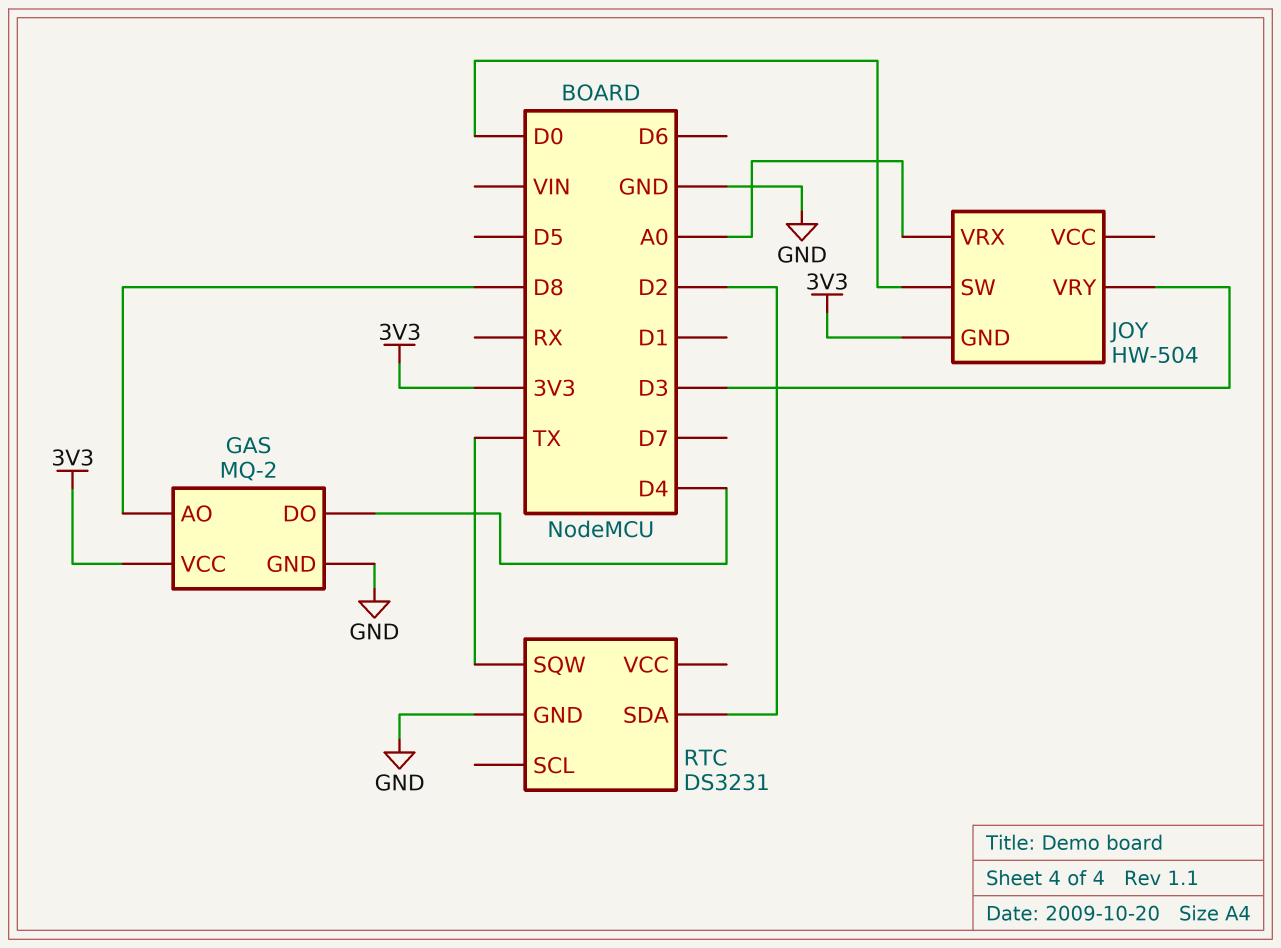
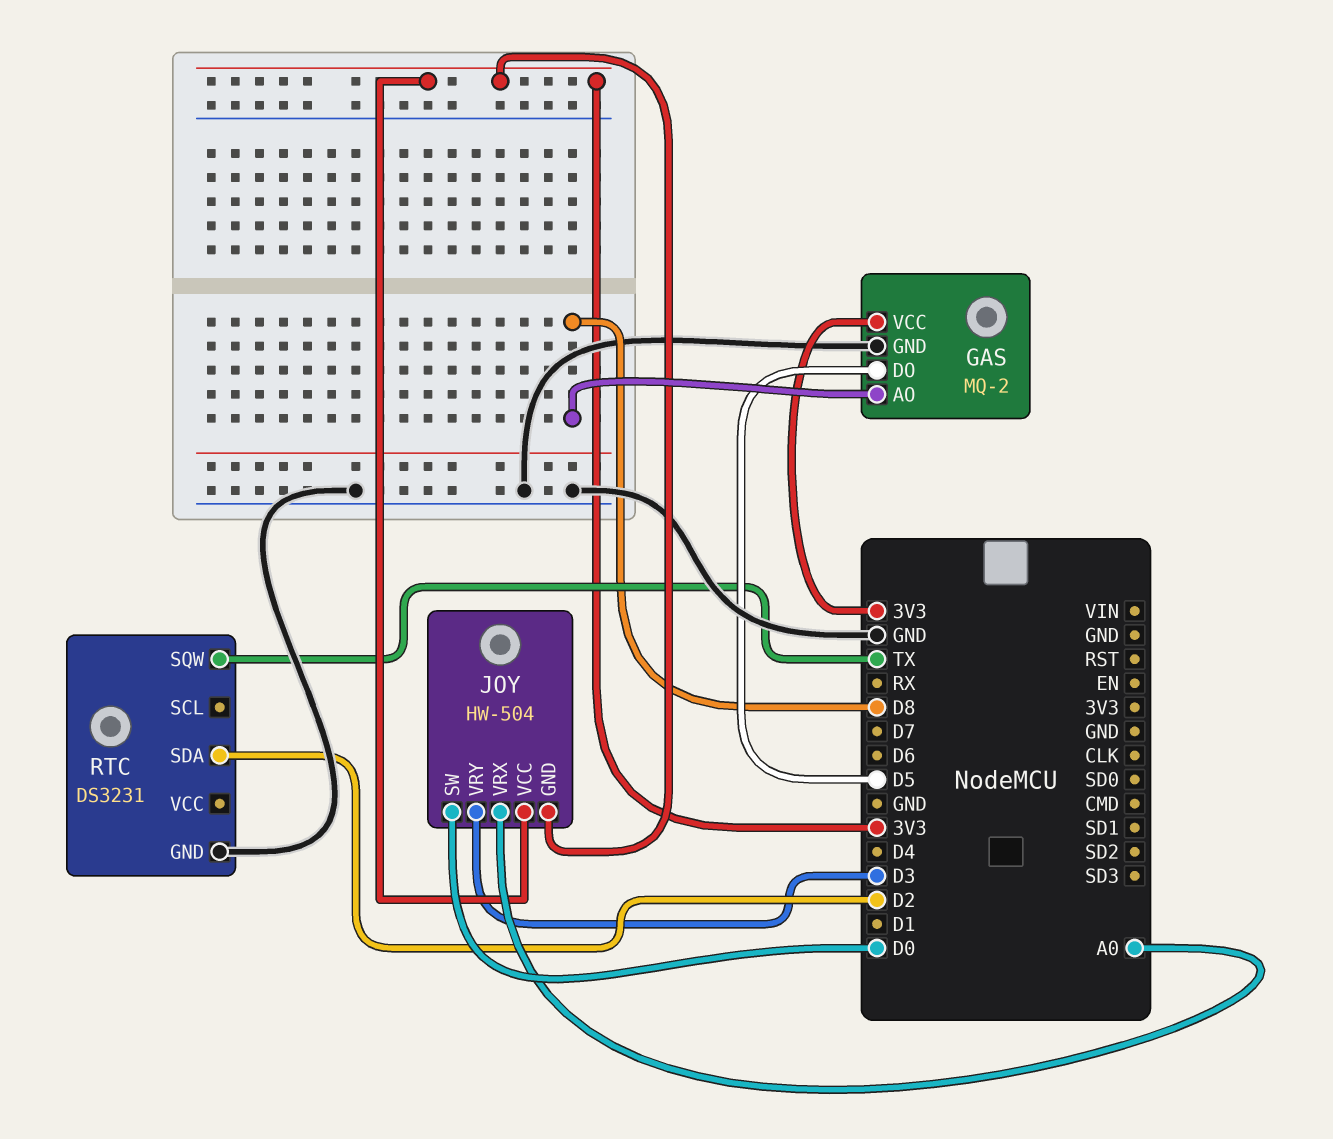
GAS pin DO: D4 -> D5
JOY pin VCC: none -> 3V3

